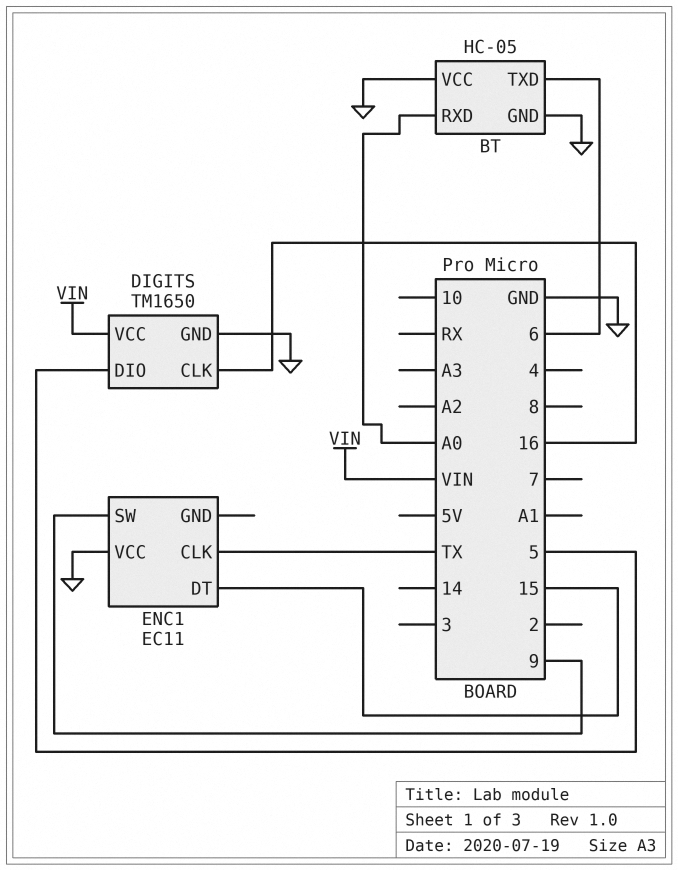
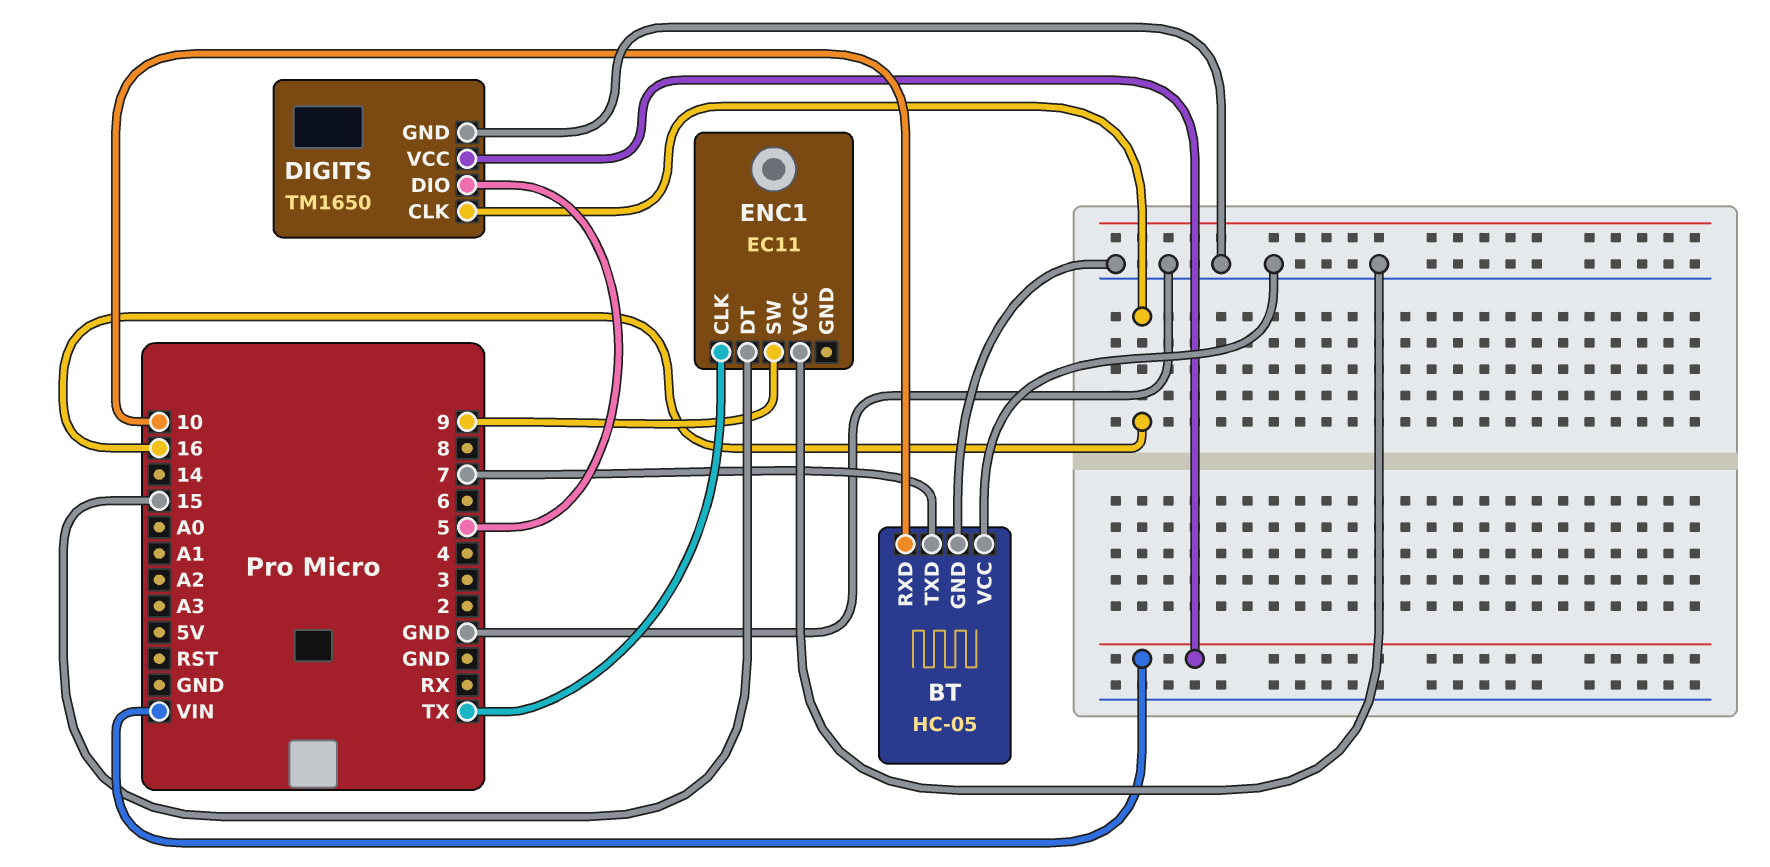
BT pin RXD: A0 -> 10
BT pin TXD: 6 -> 7

